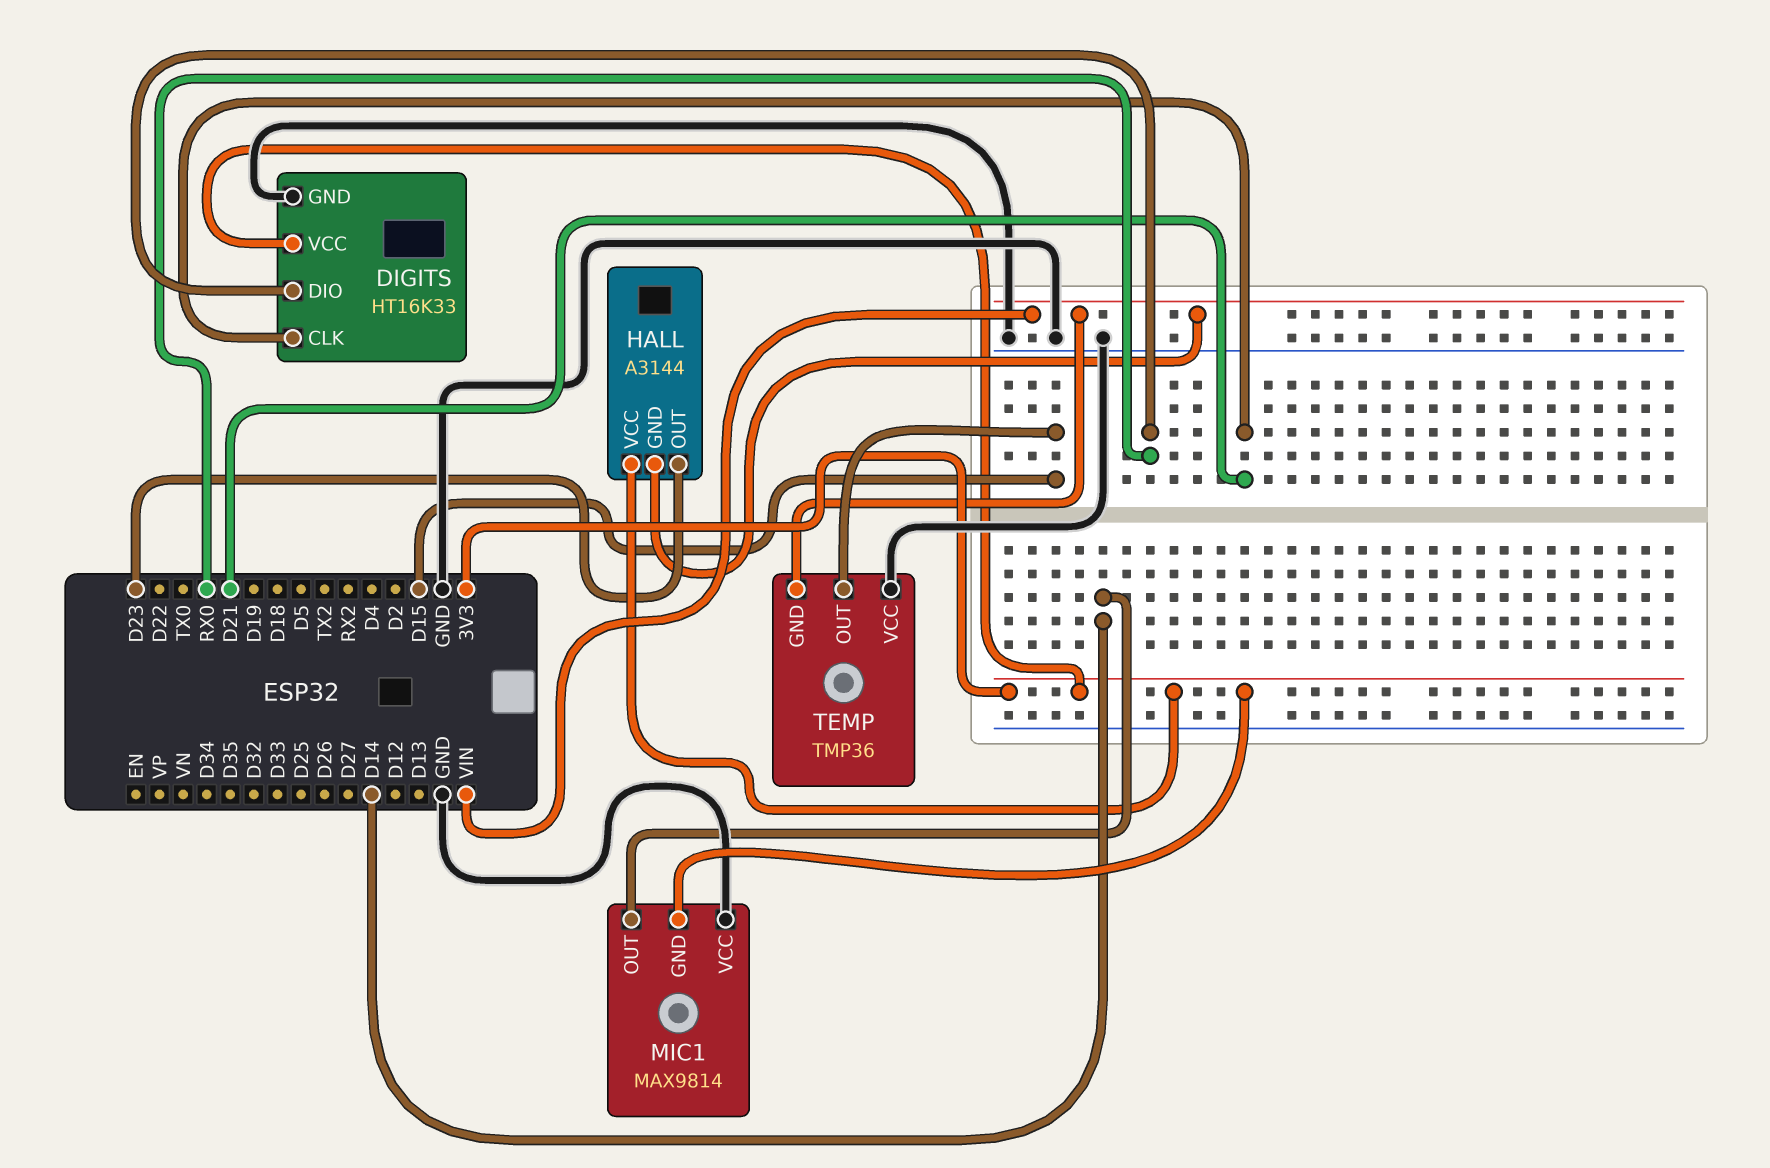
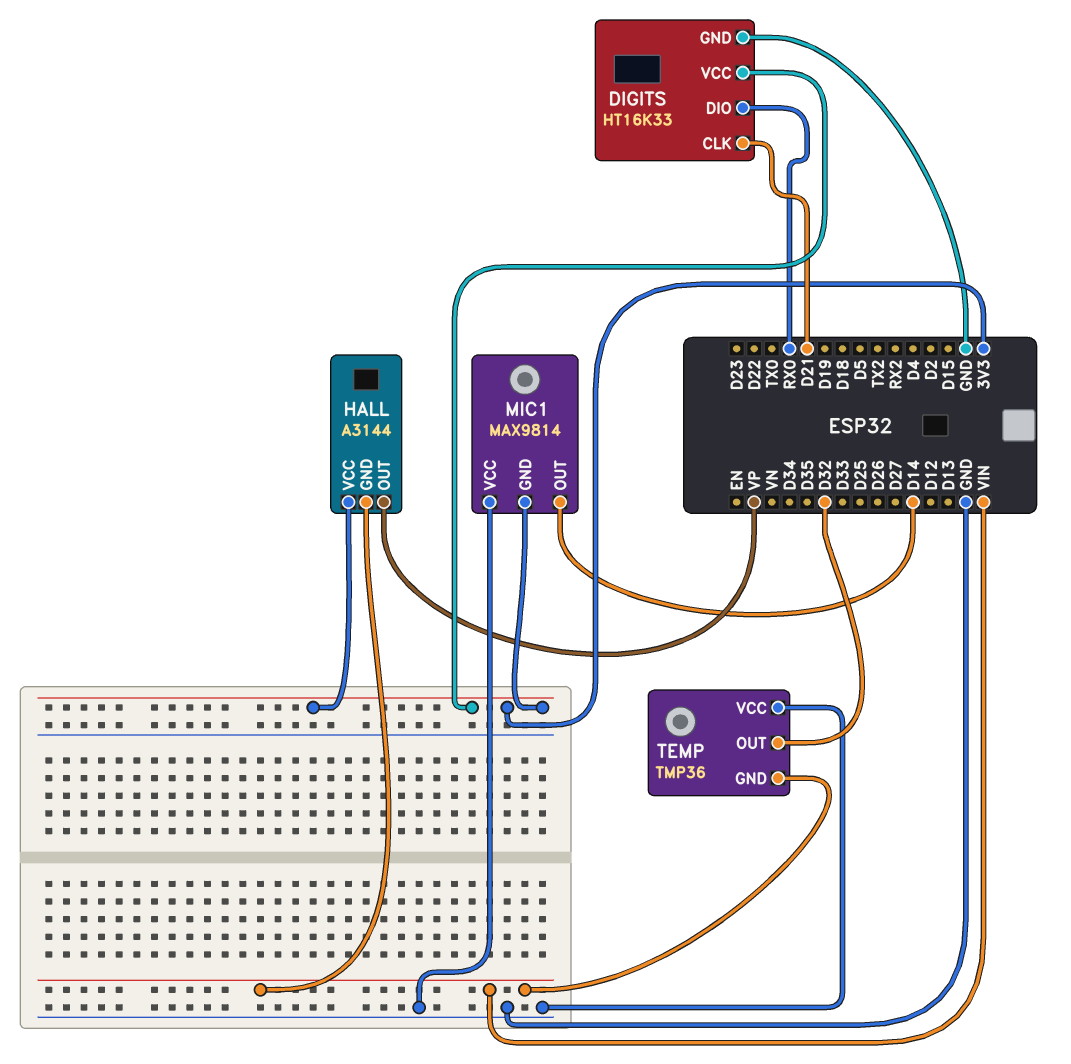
HALL pin OUT: D23 -> VP
TEMP pin OUT: D15 -> D32

